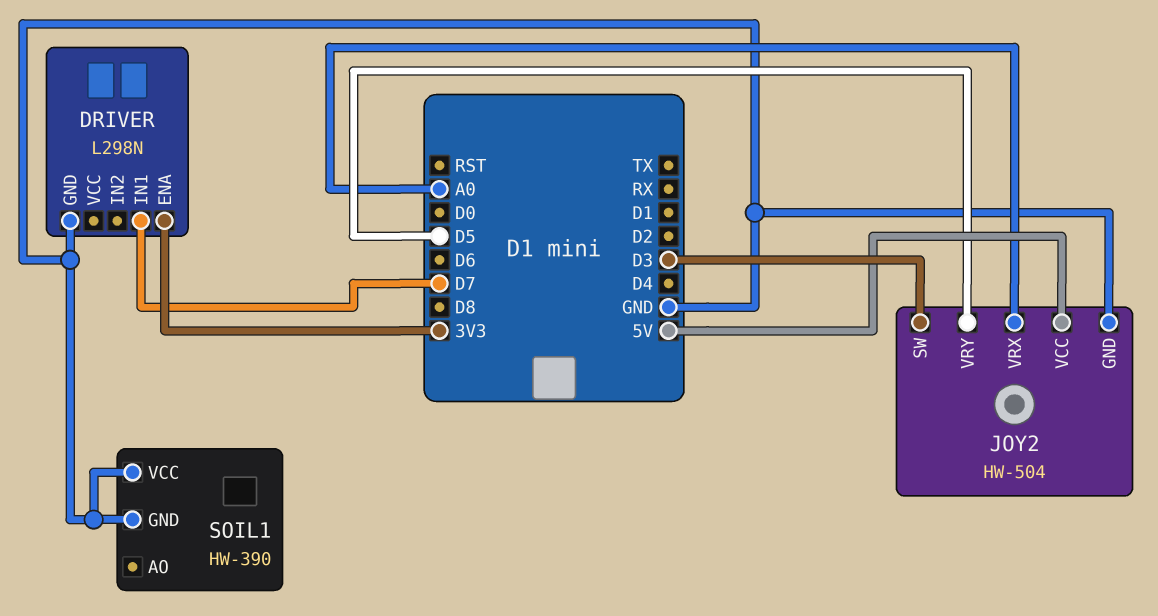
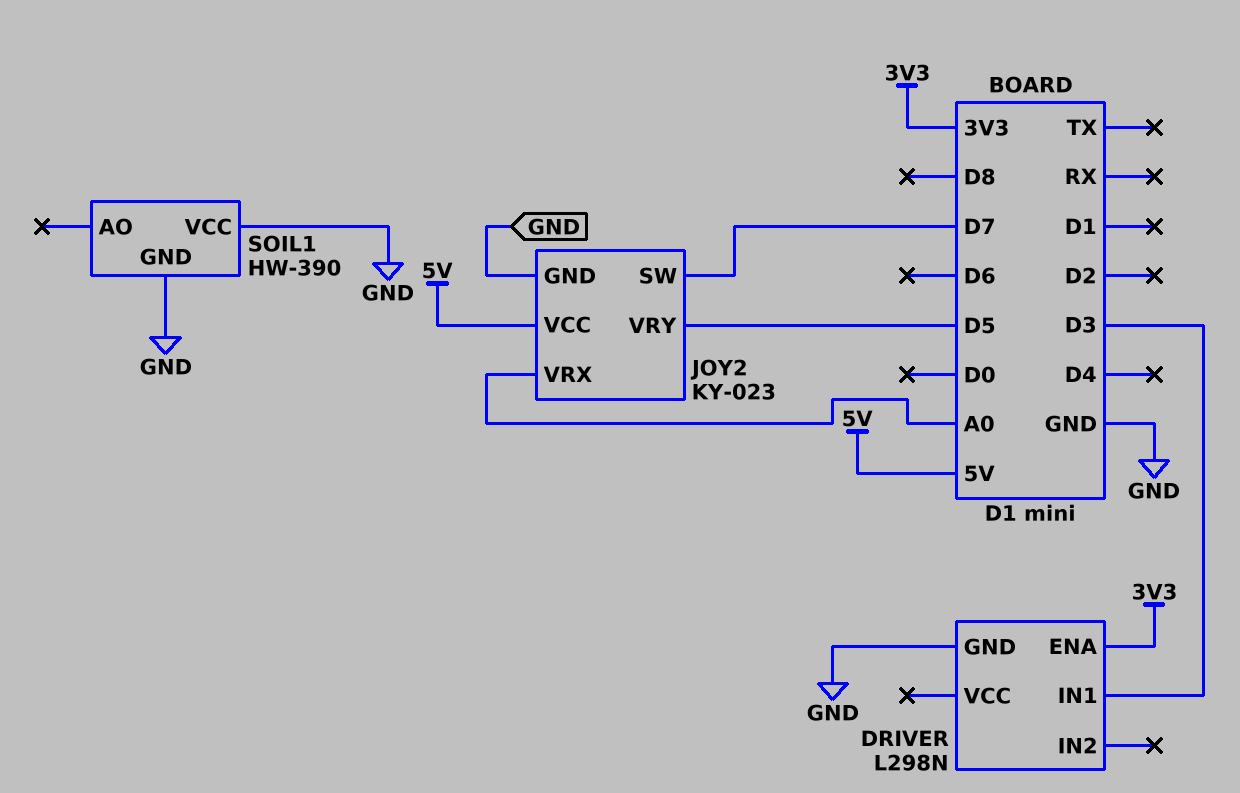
DRIVER pin IN1: D7 -> D3
JOY2: HW-504 -> KY-023
JOY2 pin SW: D3 -> D7

